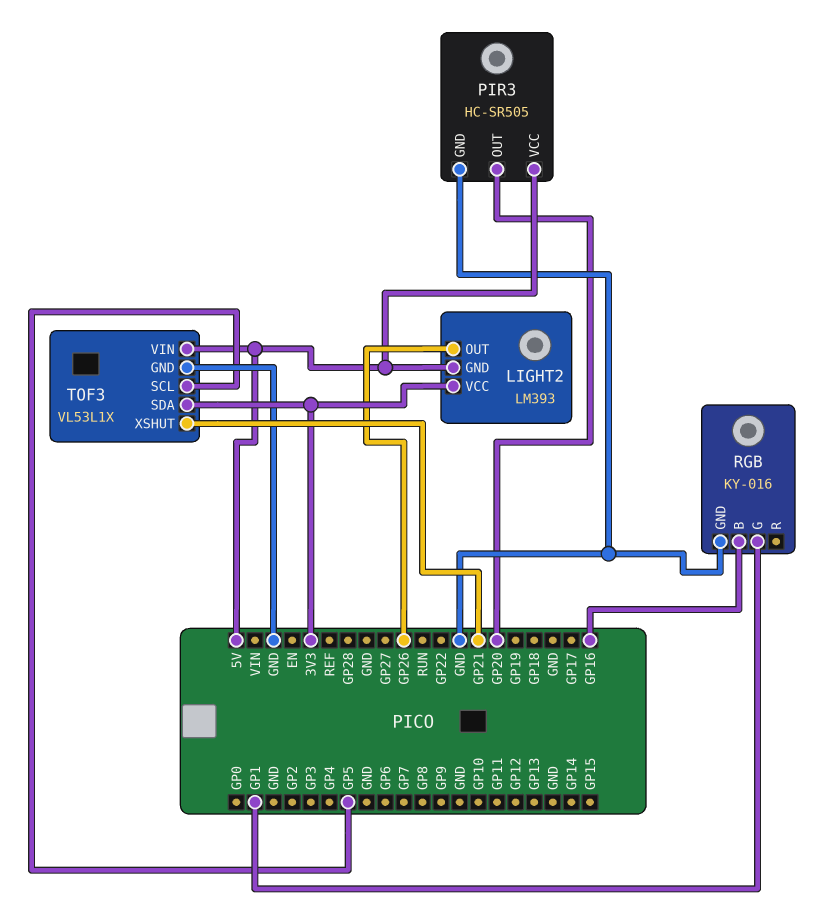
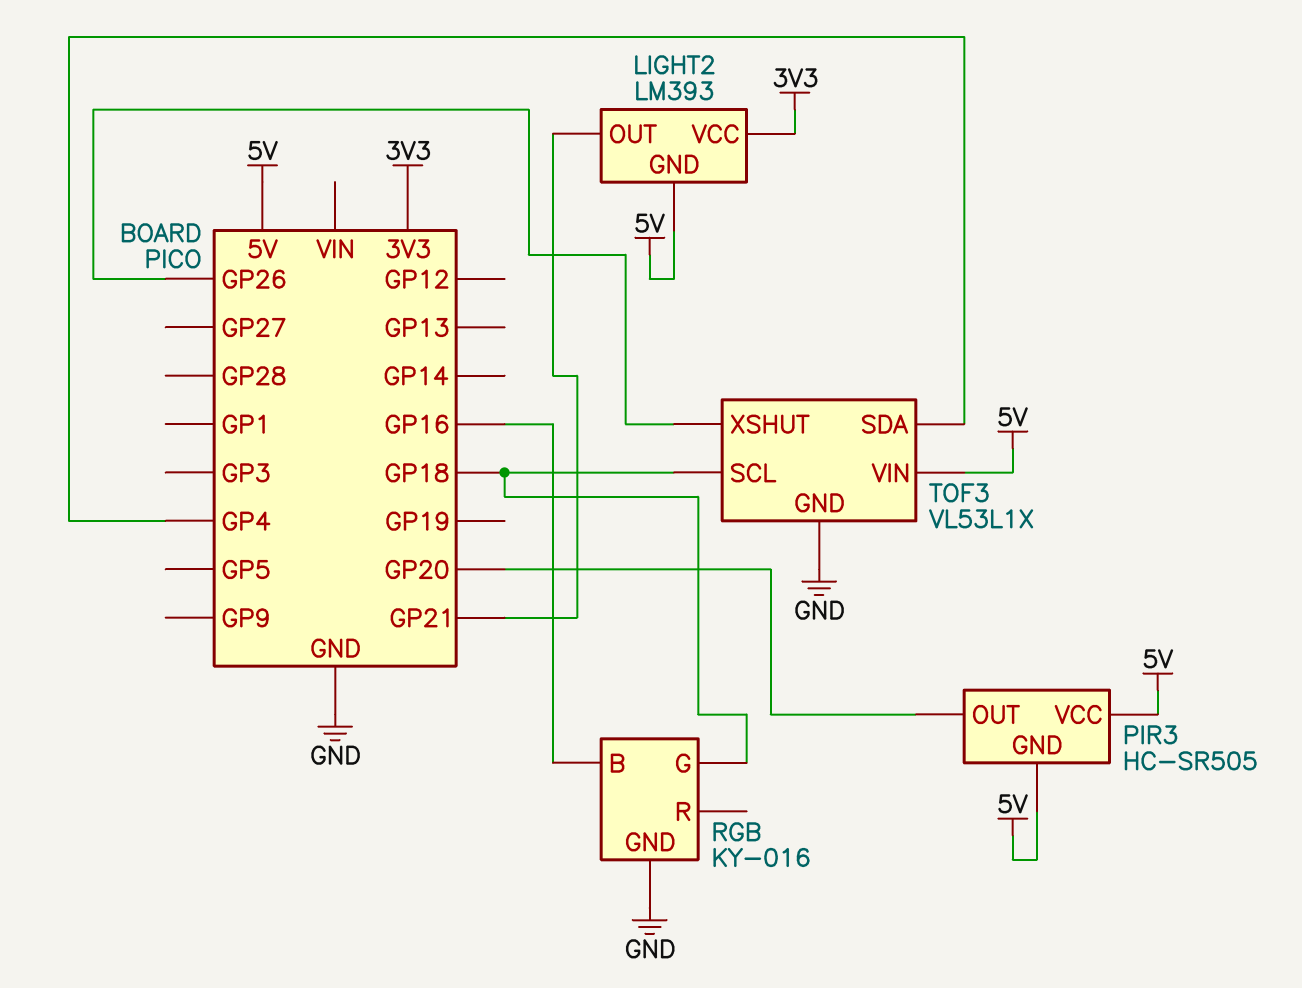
LIGHT2 pin OUT: GP26 -> GP21
PIR3 pin GND: GND -> 5V
RGB pin G: GP1 -> GP18
TOF3 pin SCL: GP5 -> GP18
TOF3 pin SDA: 3V3 -> GP4
TOF3 pin XSHUT: GP21 -> GP26

